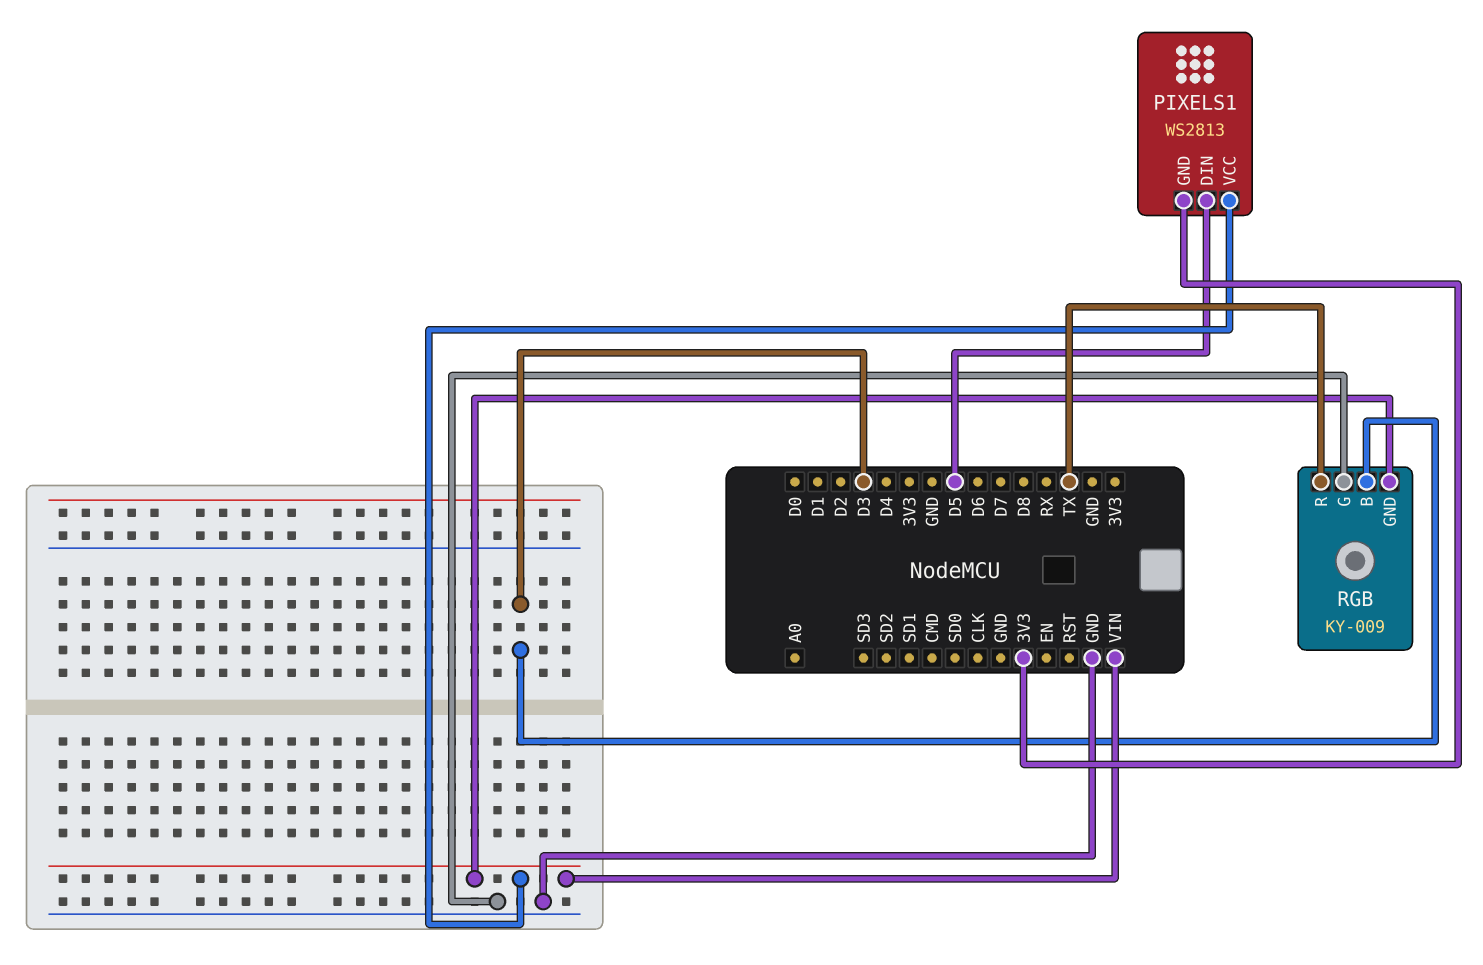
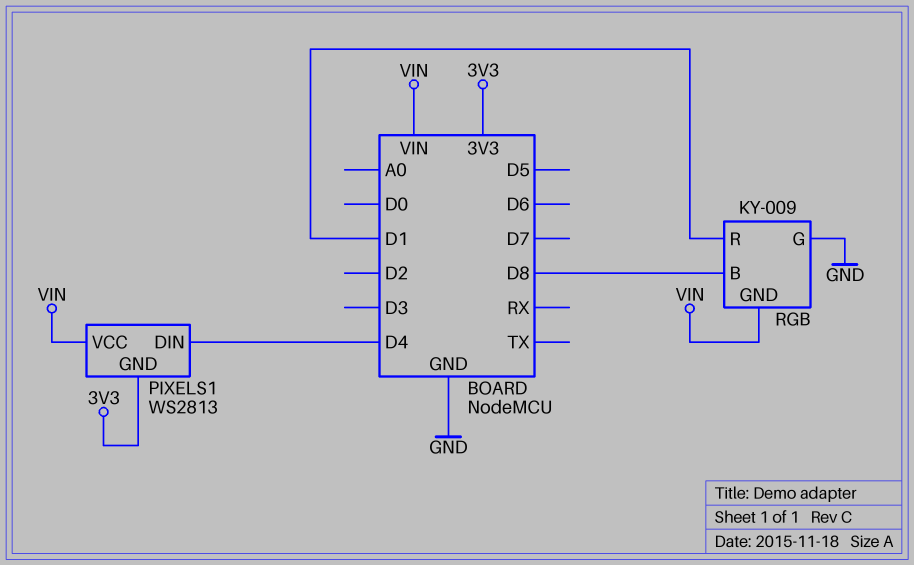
PIXELS1 pin DIN: D5 -> D4
RGB pin B: D3 -> D8
RGB pin R: TX -> D1

